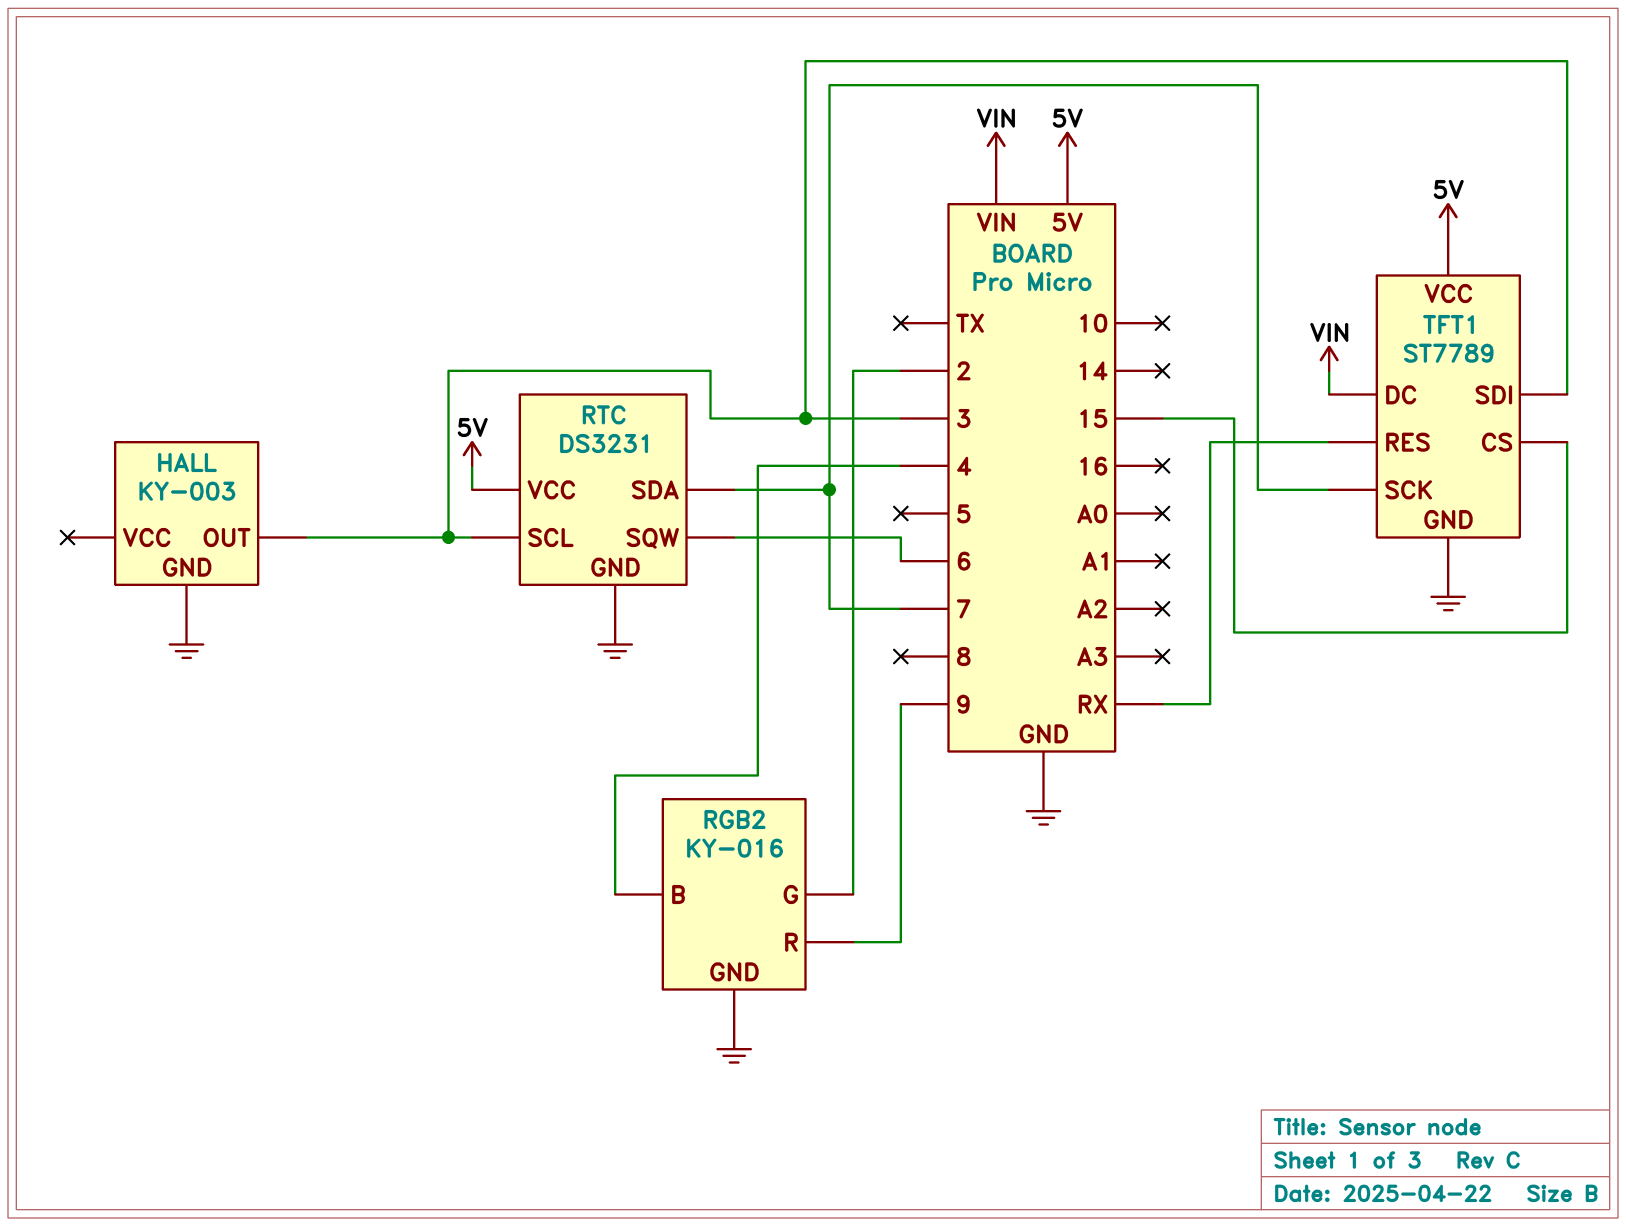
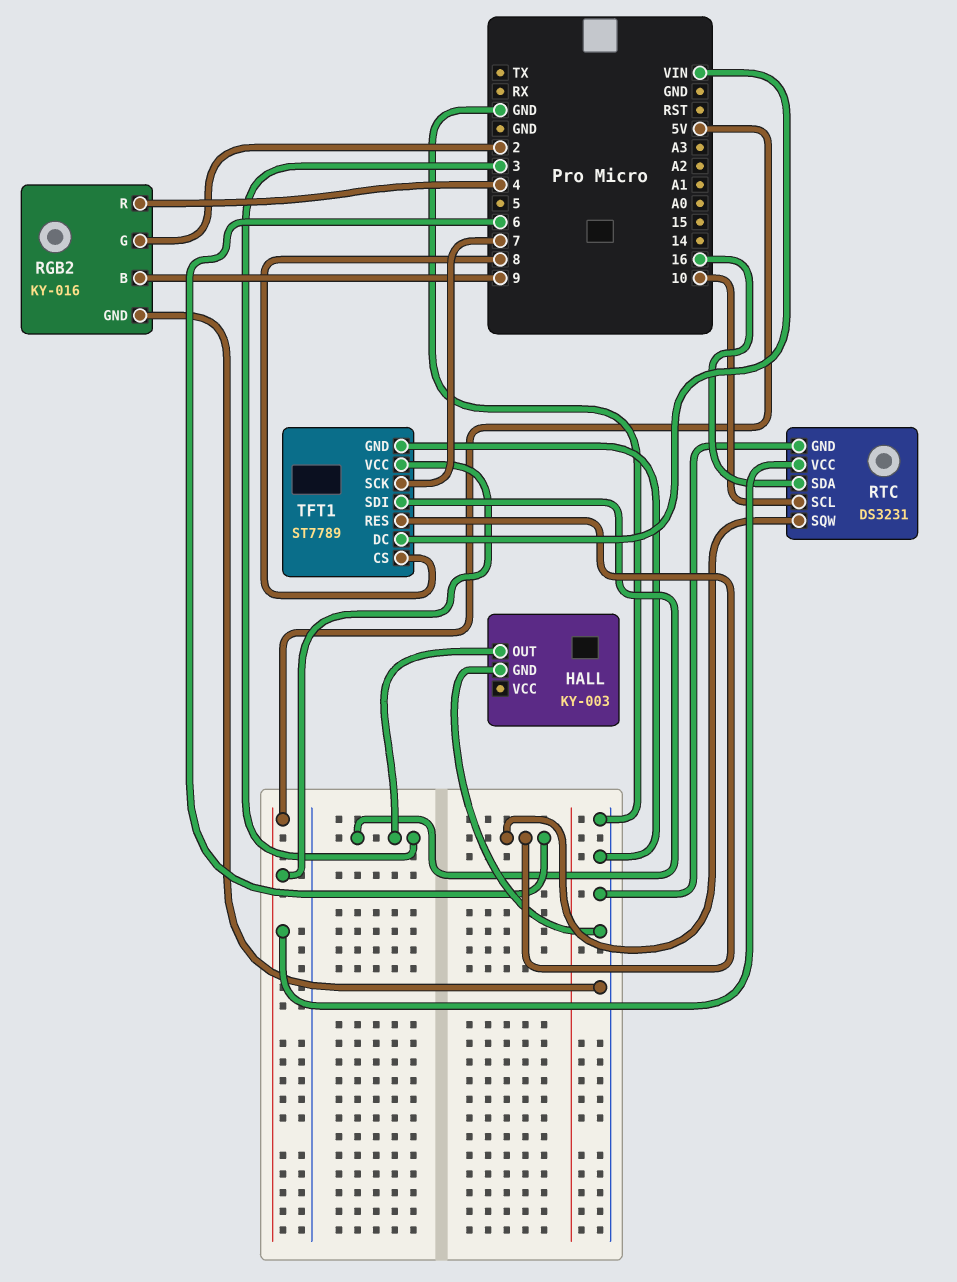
RGB2 pin B: 4 -> 9
RGB2 pin R: 9 -> 4
RTC pin SCL: 3 -> 10
RTC pin SDA: 7 -> 16
TFT1 pin CS: 15 -> 8
TFT1 pin RES: RX -> 6

